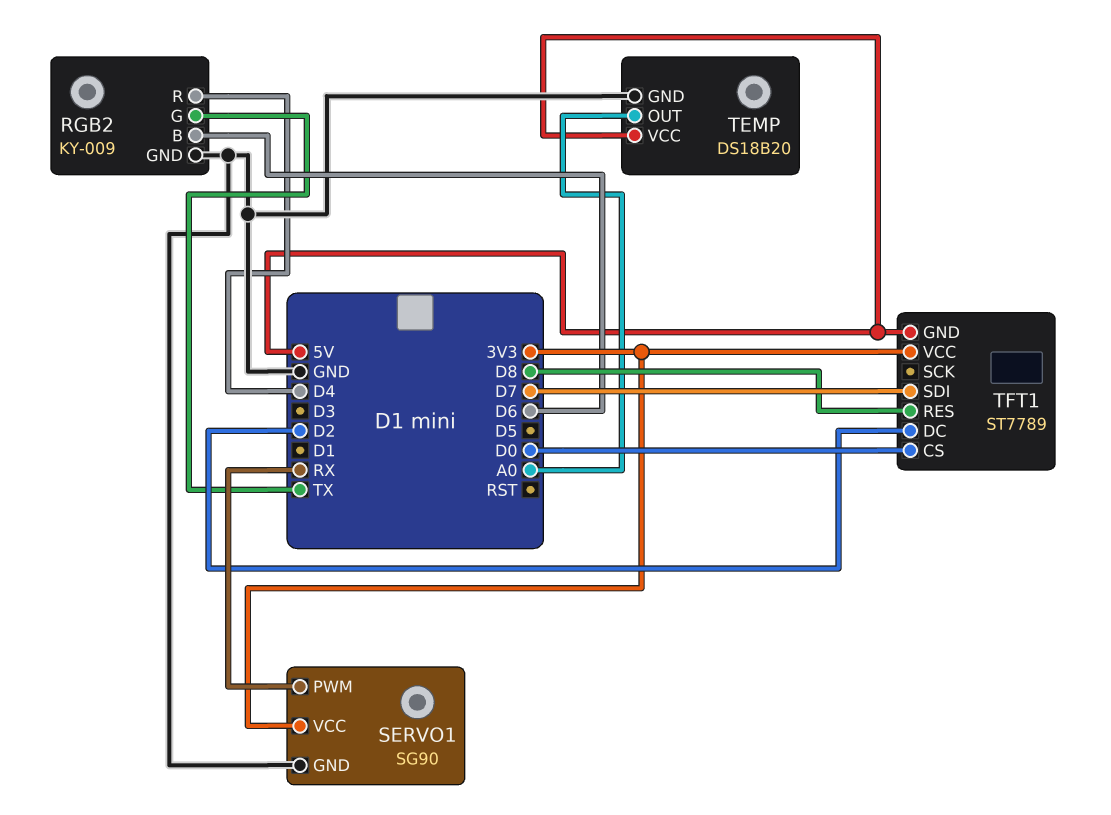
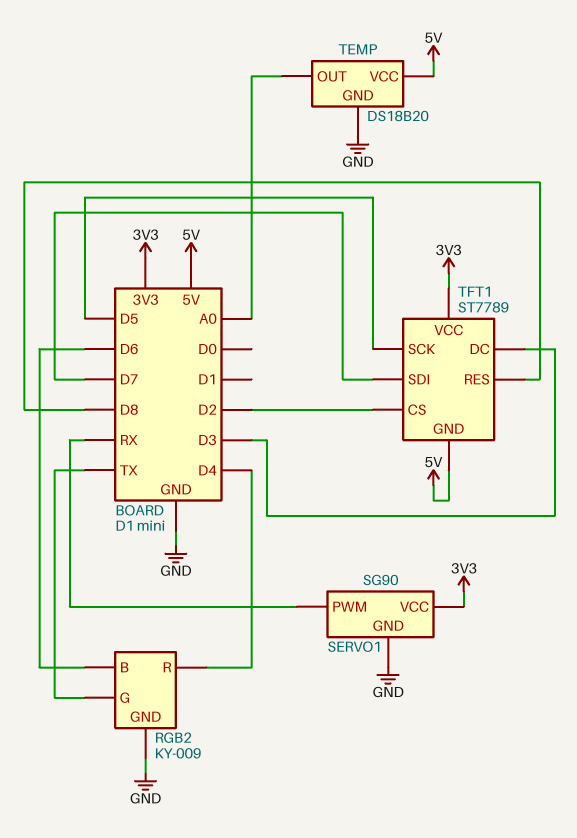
TFT1 pin CS: D0 -> D2
TFT1 pin DC: D2 -> D3
TFT1 pin SCK: none -> D5

